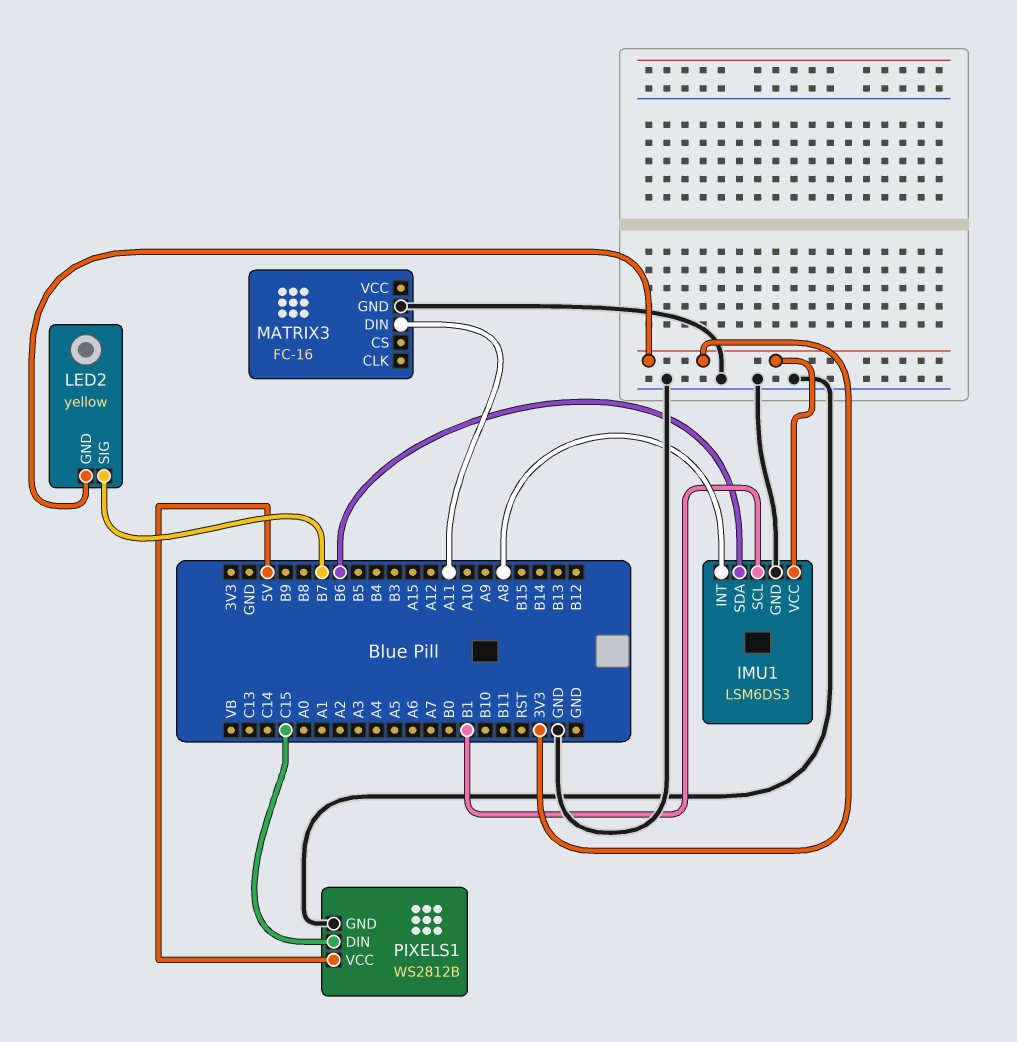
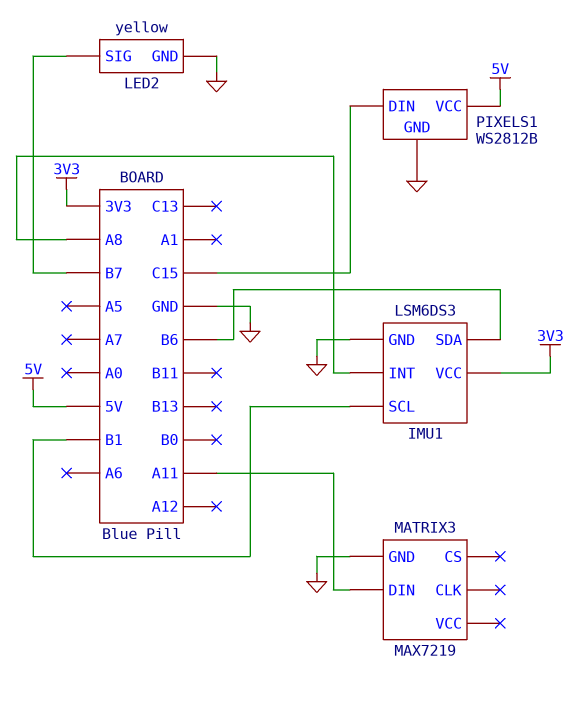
LED2 pin GND: 3V3 -> GND
MATRIX3: FC-16 -> MAX7219

